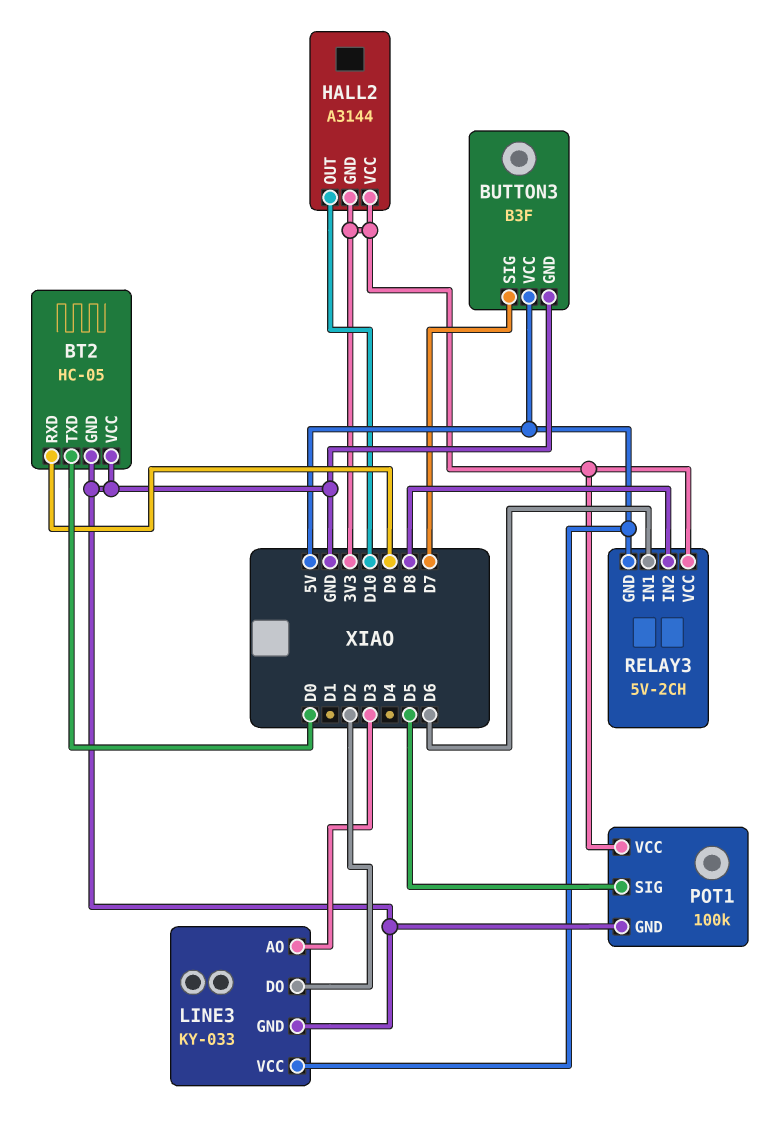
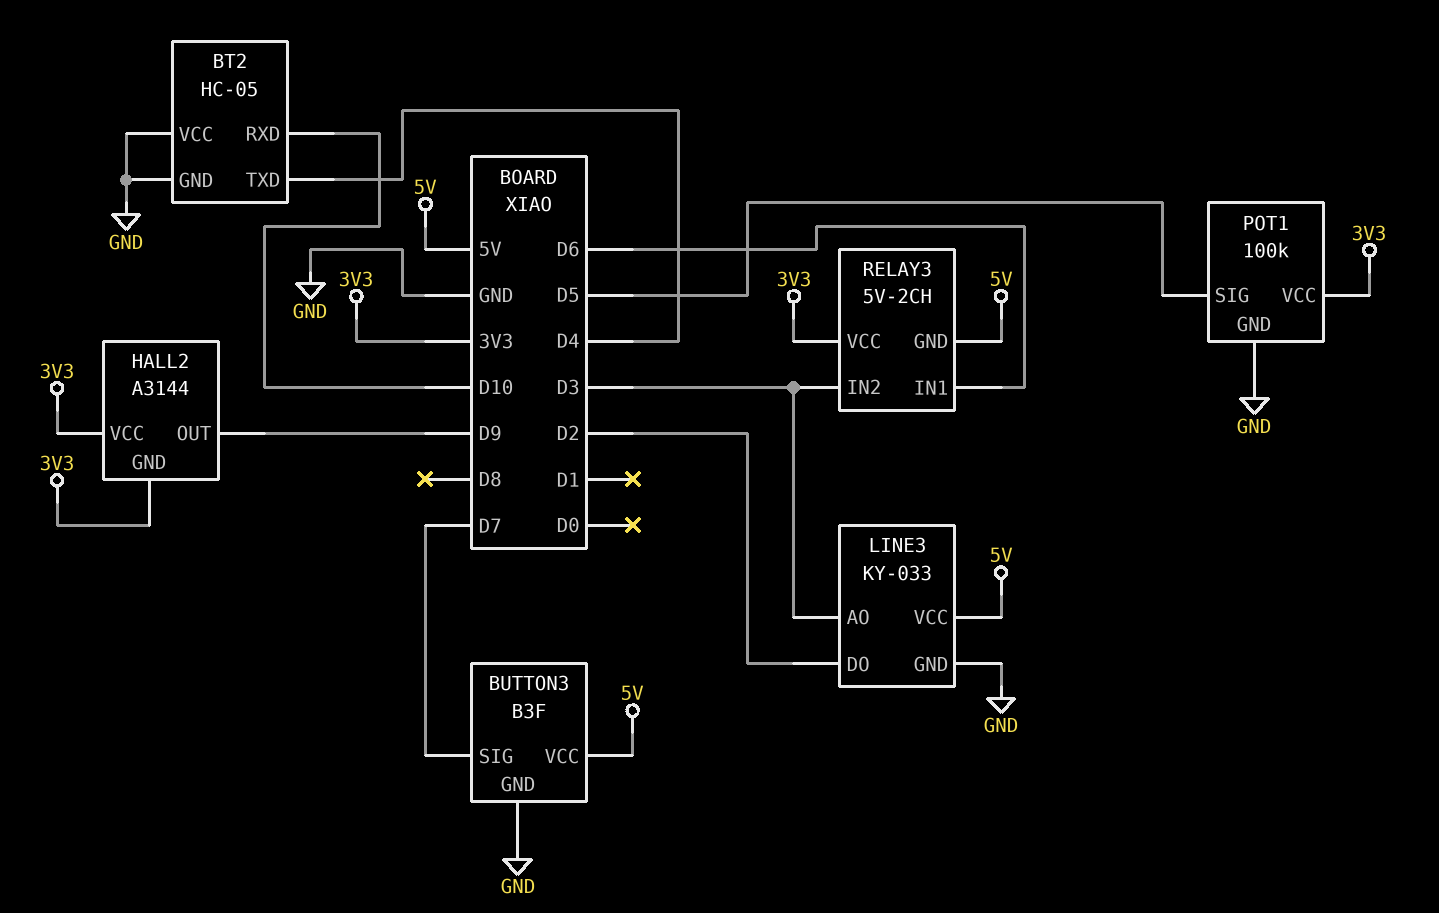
BT2 pin RXD: D9 -> D10
BT2 pin TXD: D0 -> D4
HALL2 pin OUT: D10 -> D9
RELAY3 pin IN2: D8 -> D3

